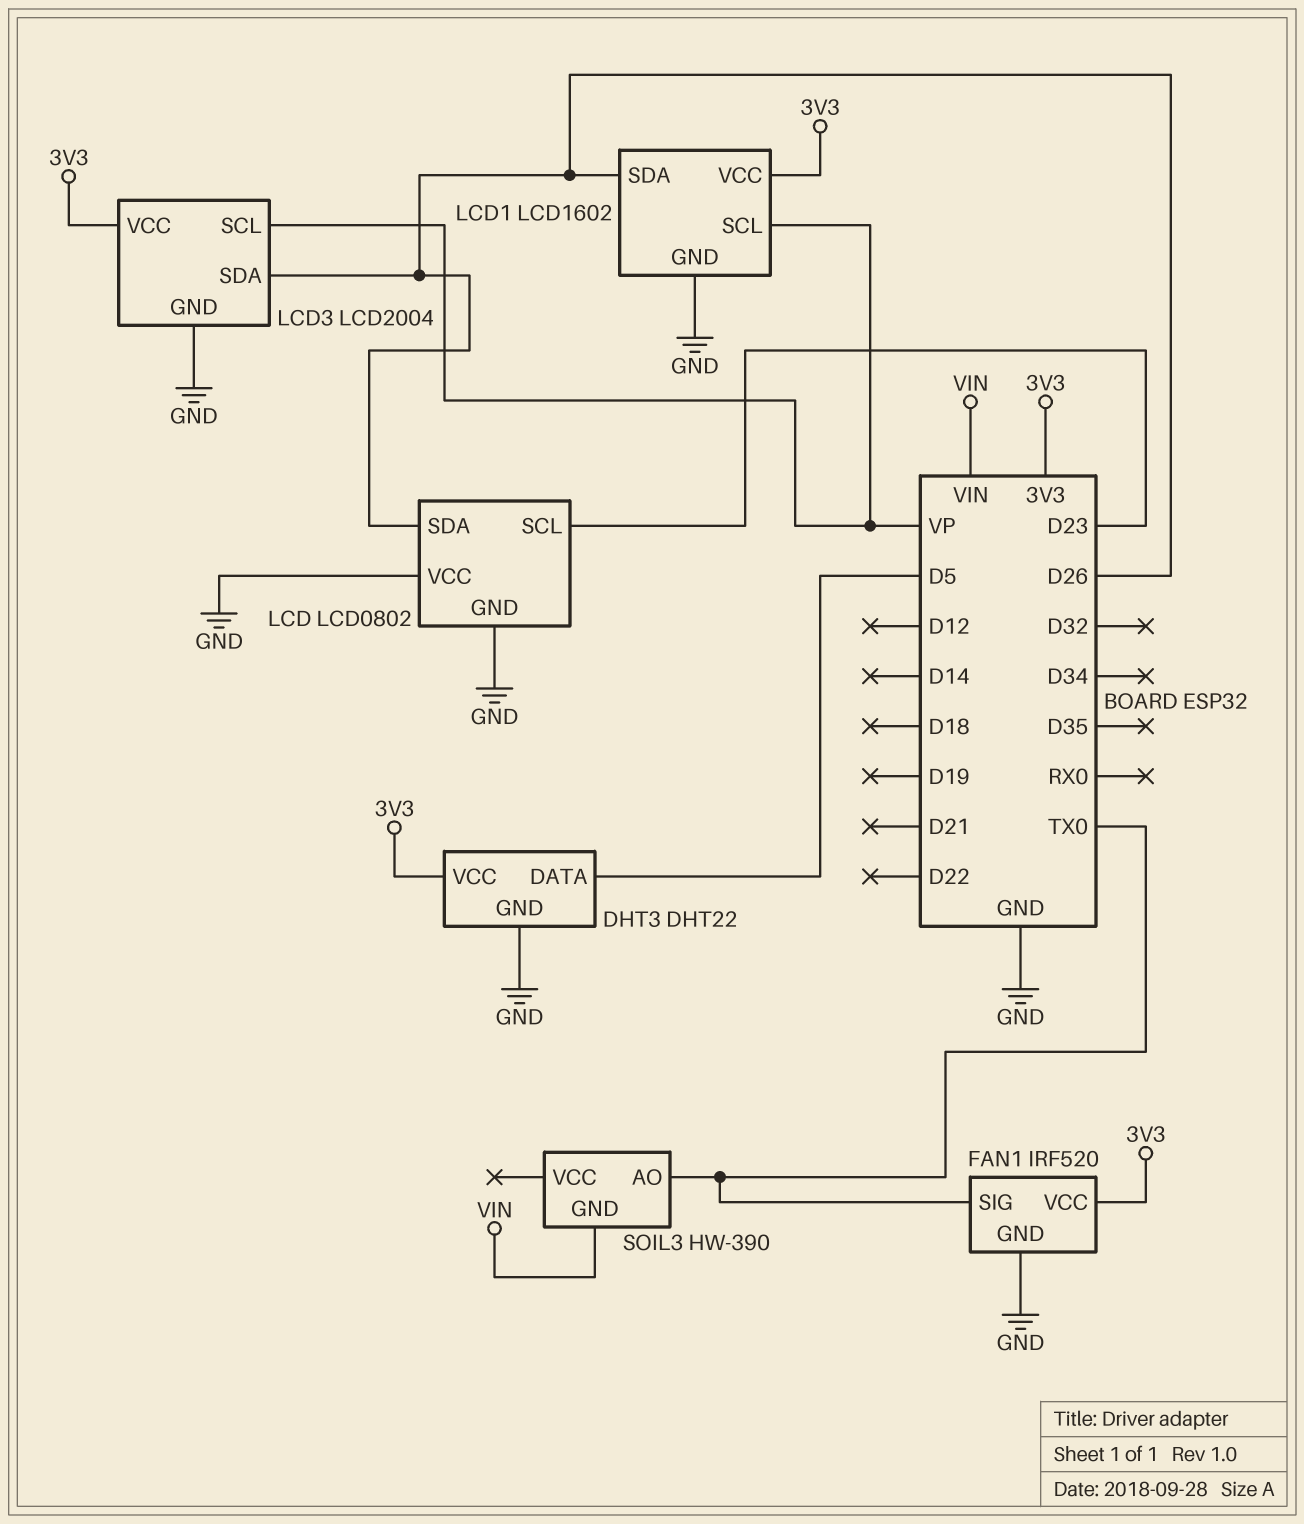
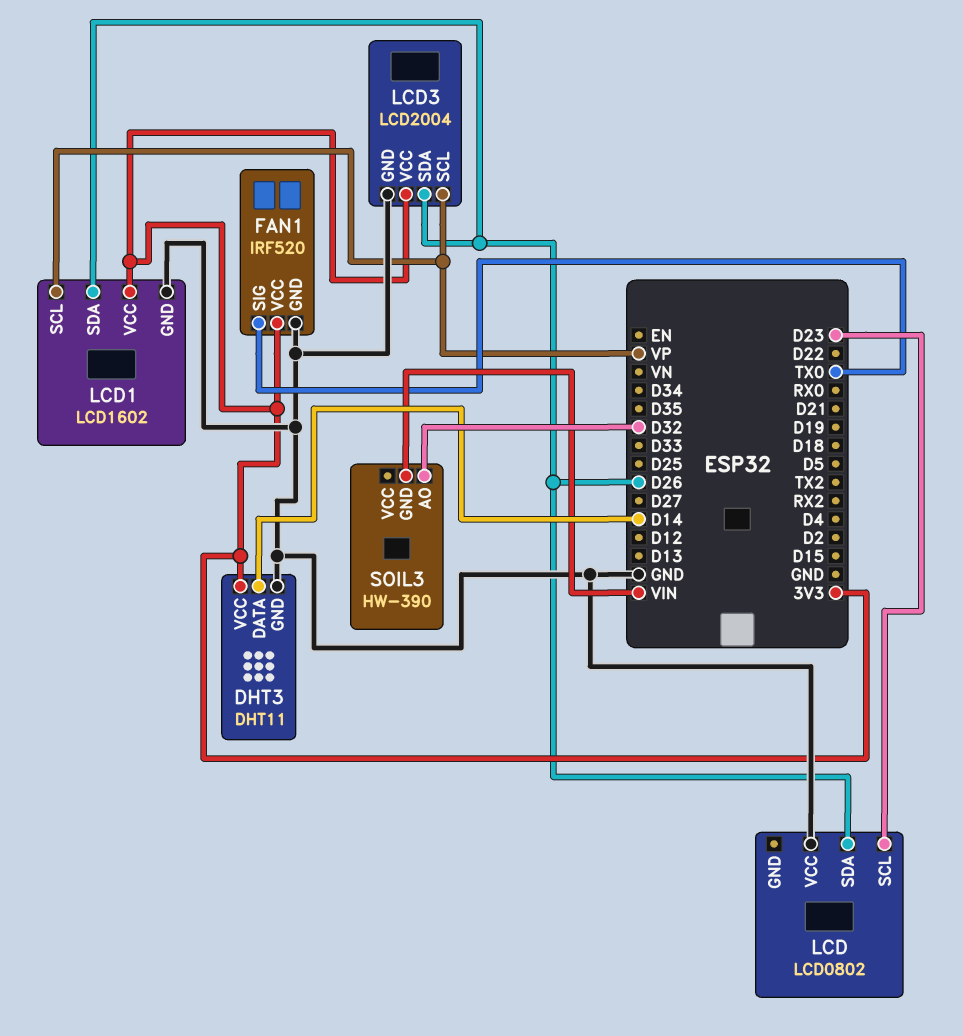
DHT3: DHT22 -> DHT11
DHT3 pin DATA: D5 -> D14
LCD pin GND: GND -> none
SOIL3 pin AO: TX0 -> D32

